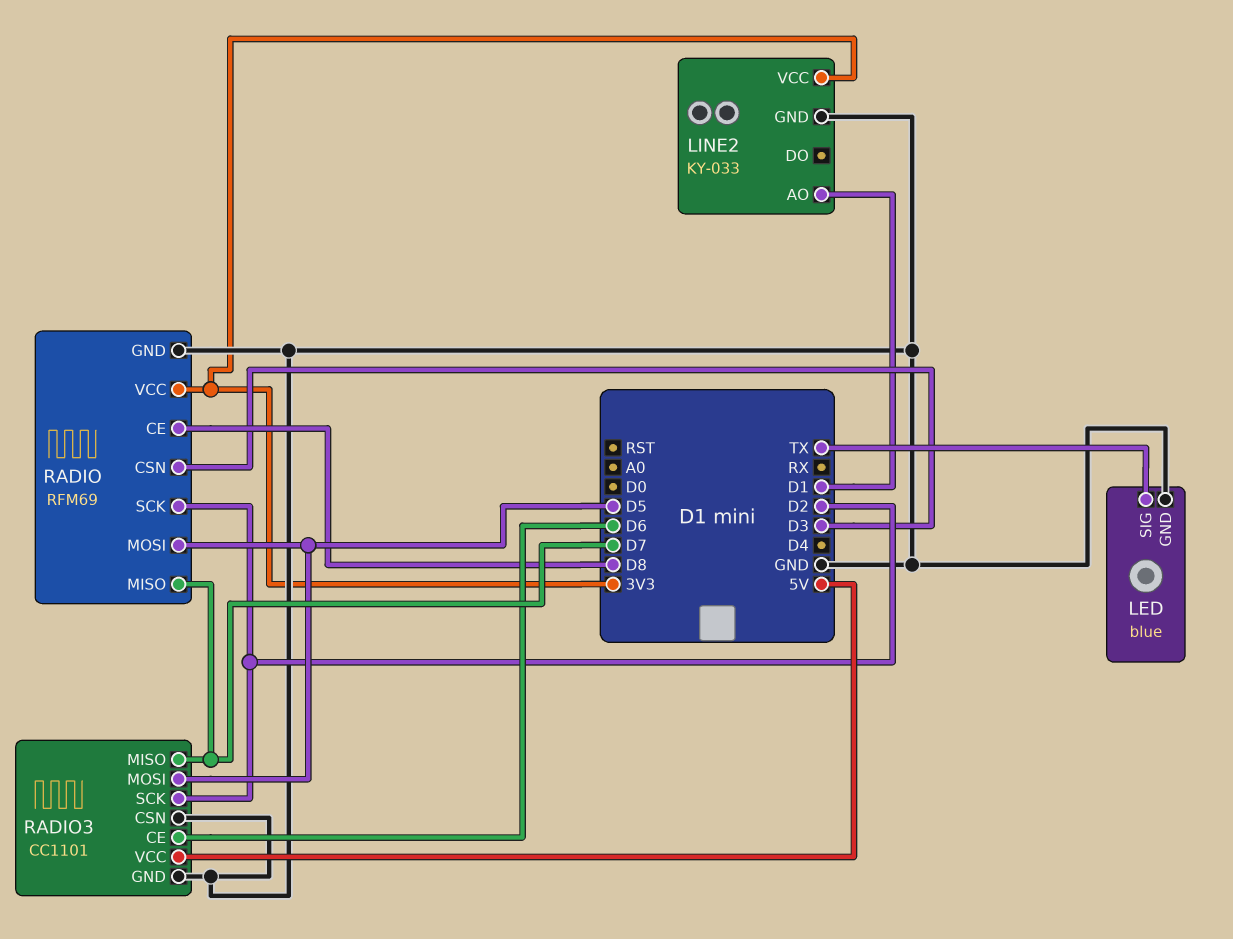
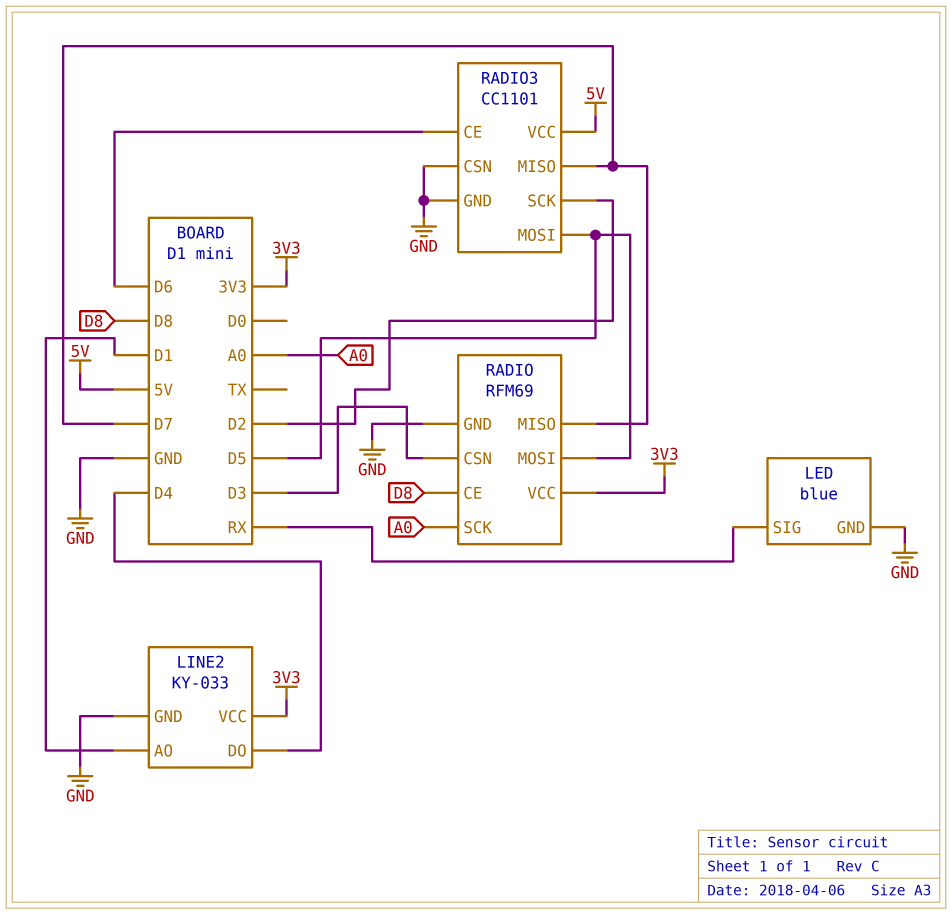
LED pin SIG: TX -> RX
LINE2 pin DO: none -> D4
RADIO pin SCK: D2 -> A0

